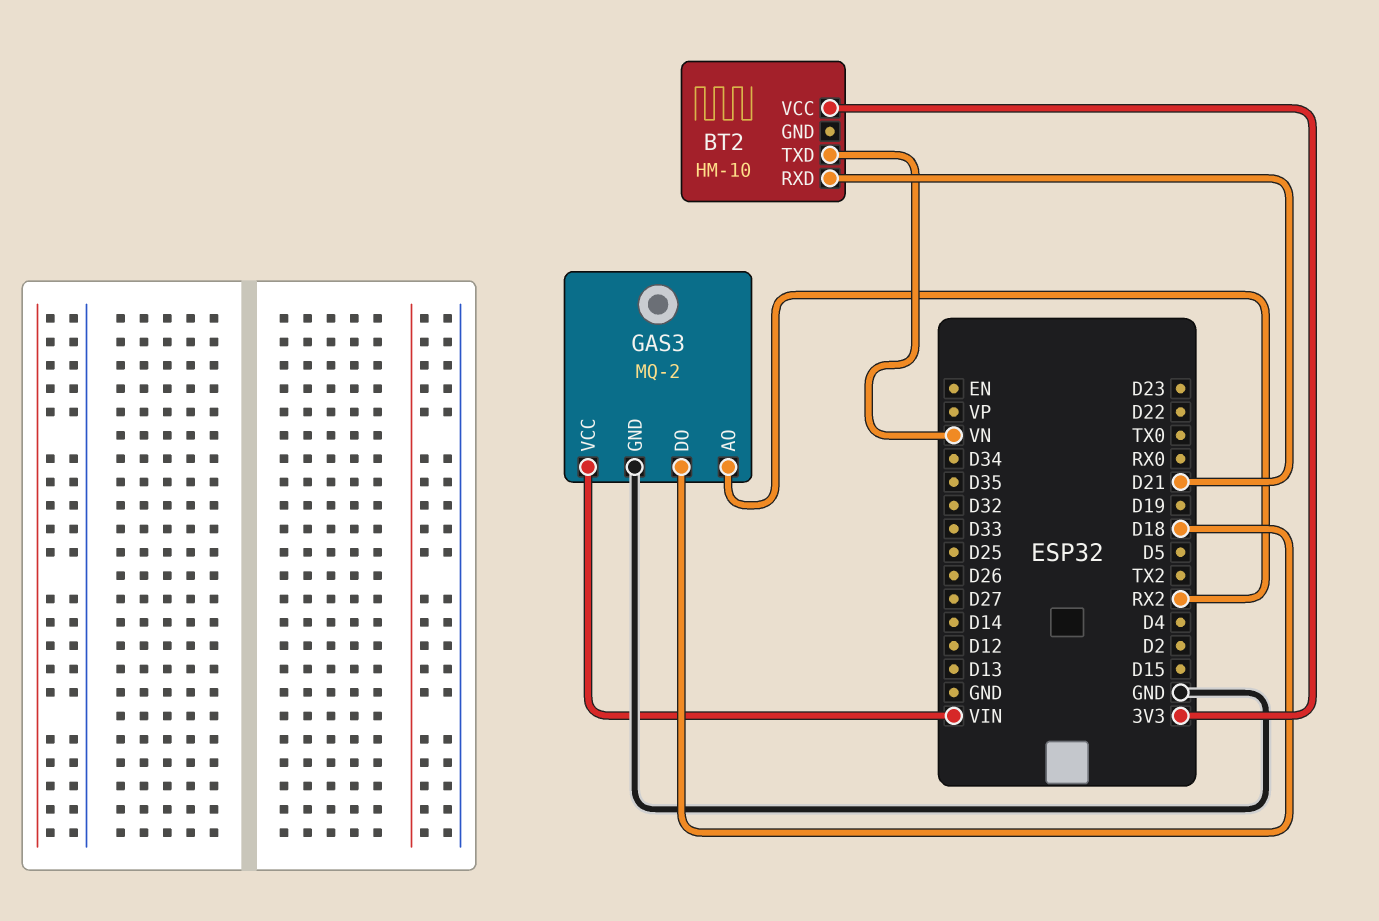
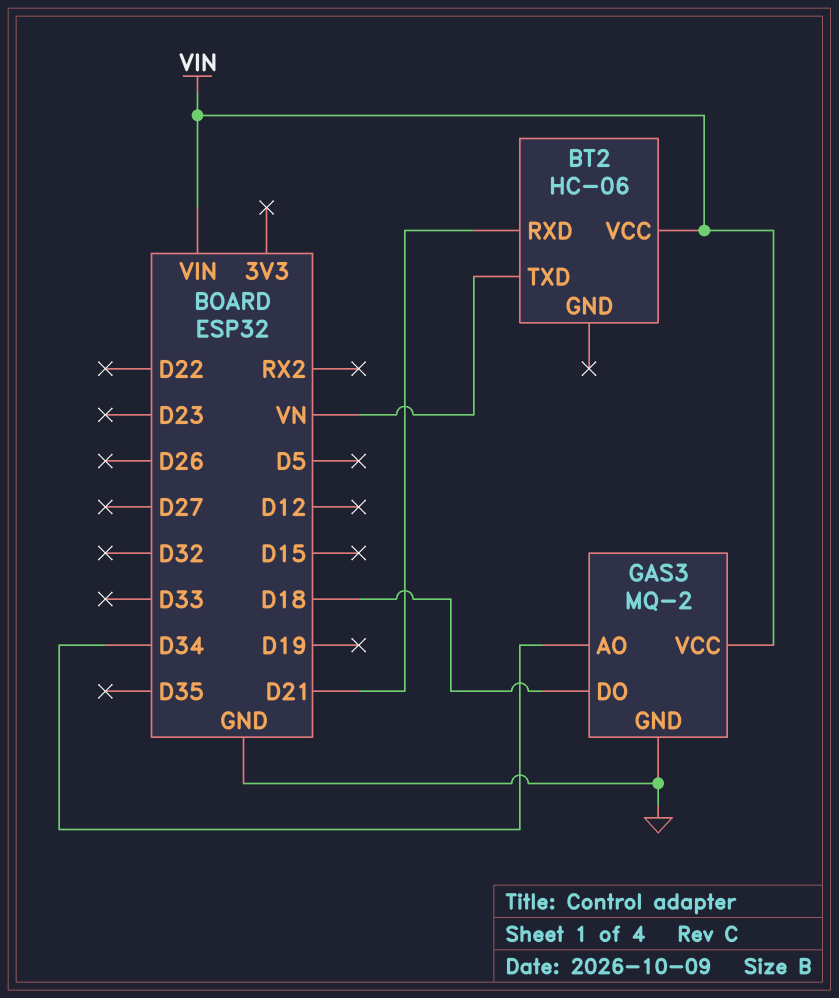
BT2: HM-10 -> HC-06
BT2 pin VCC: 3V3 -> VIN
GAS3 pin AO: RX2 -> D34

